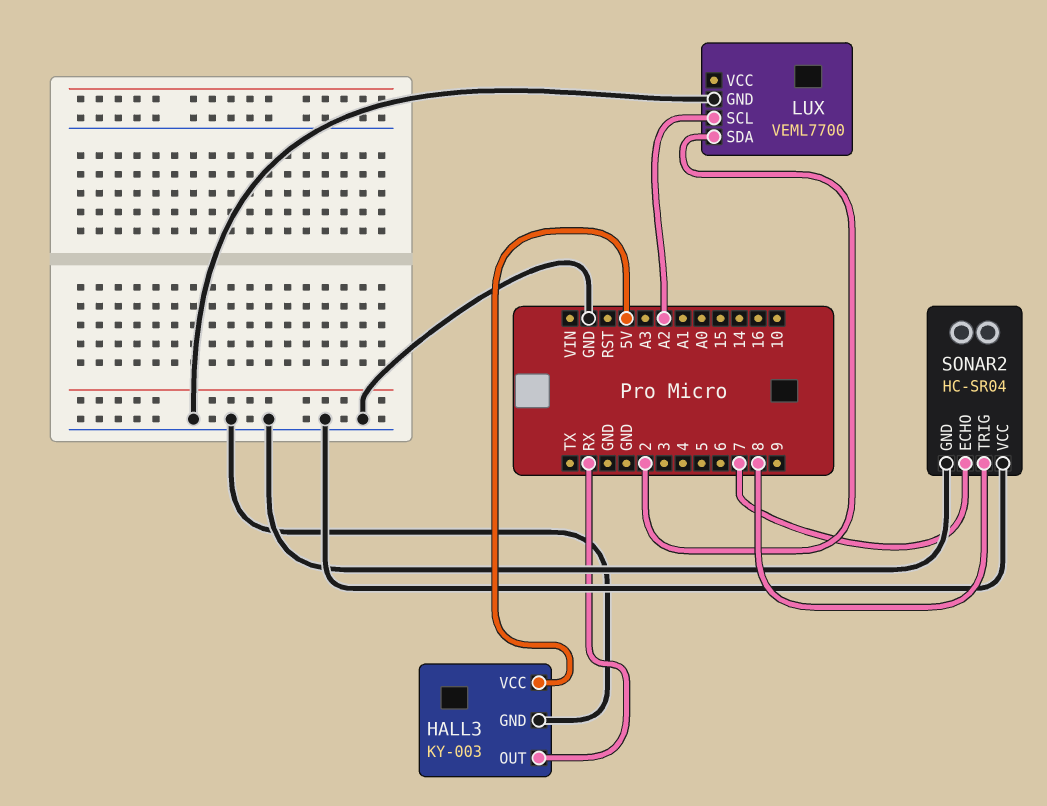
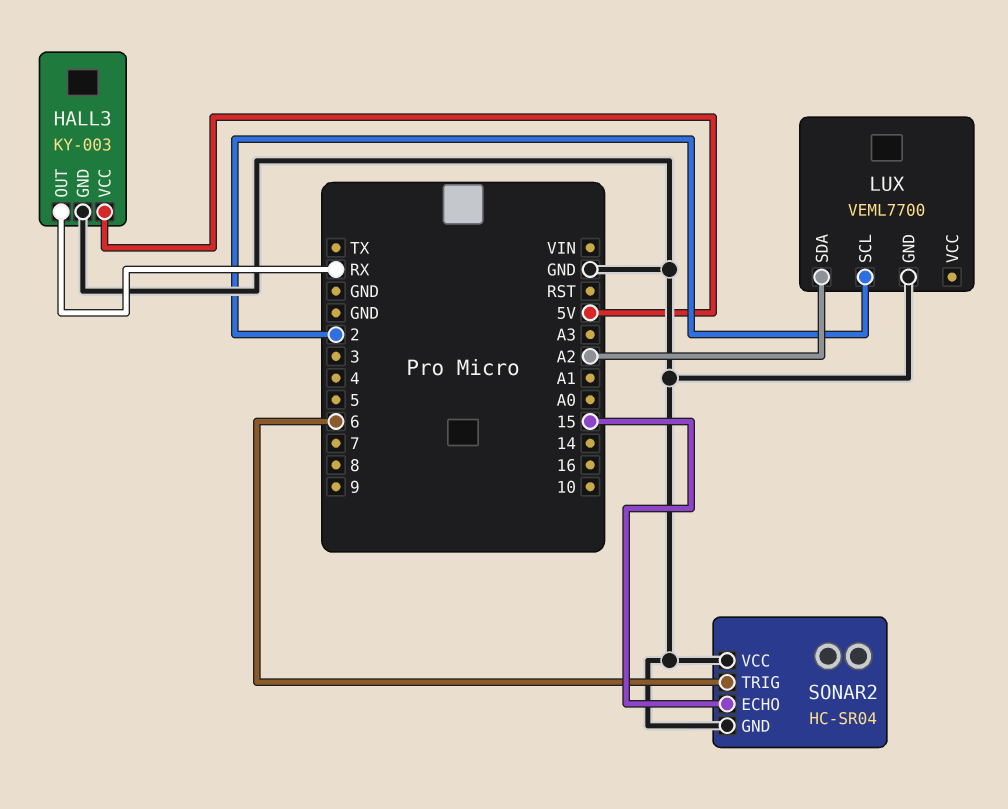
LUX pin SCL: A2 -> 2
LUX pin SDA: 2 -> A2
SONAR2 pin ECHO: 7 -> 15
SONAR2 pin TRIG: 8 -> 6

